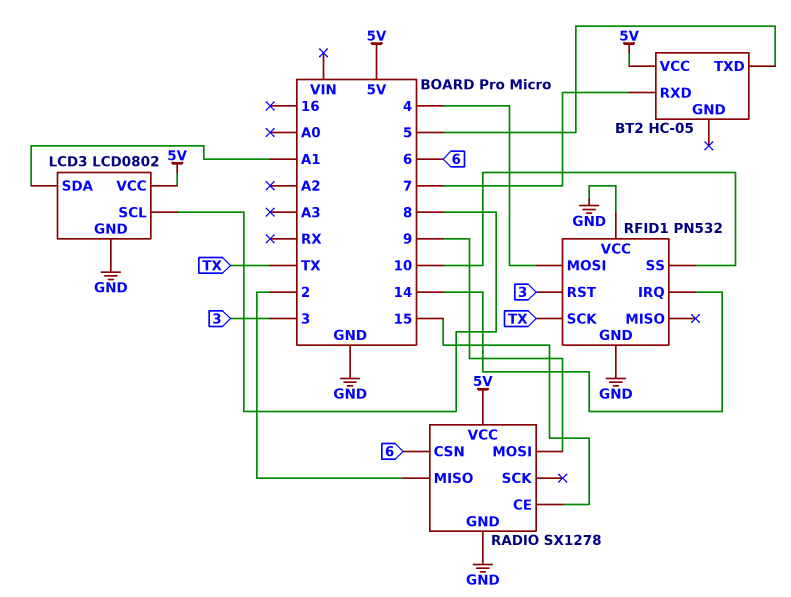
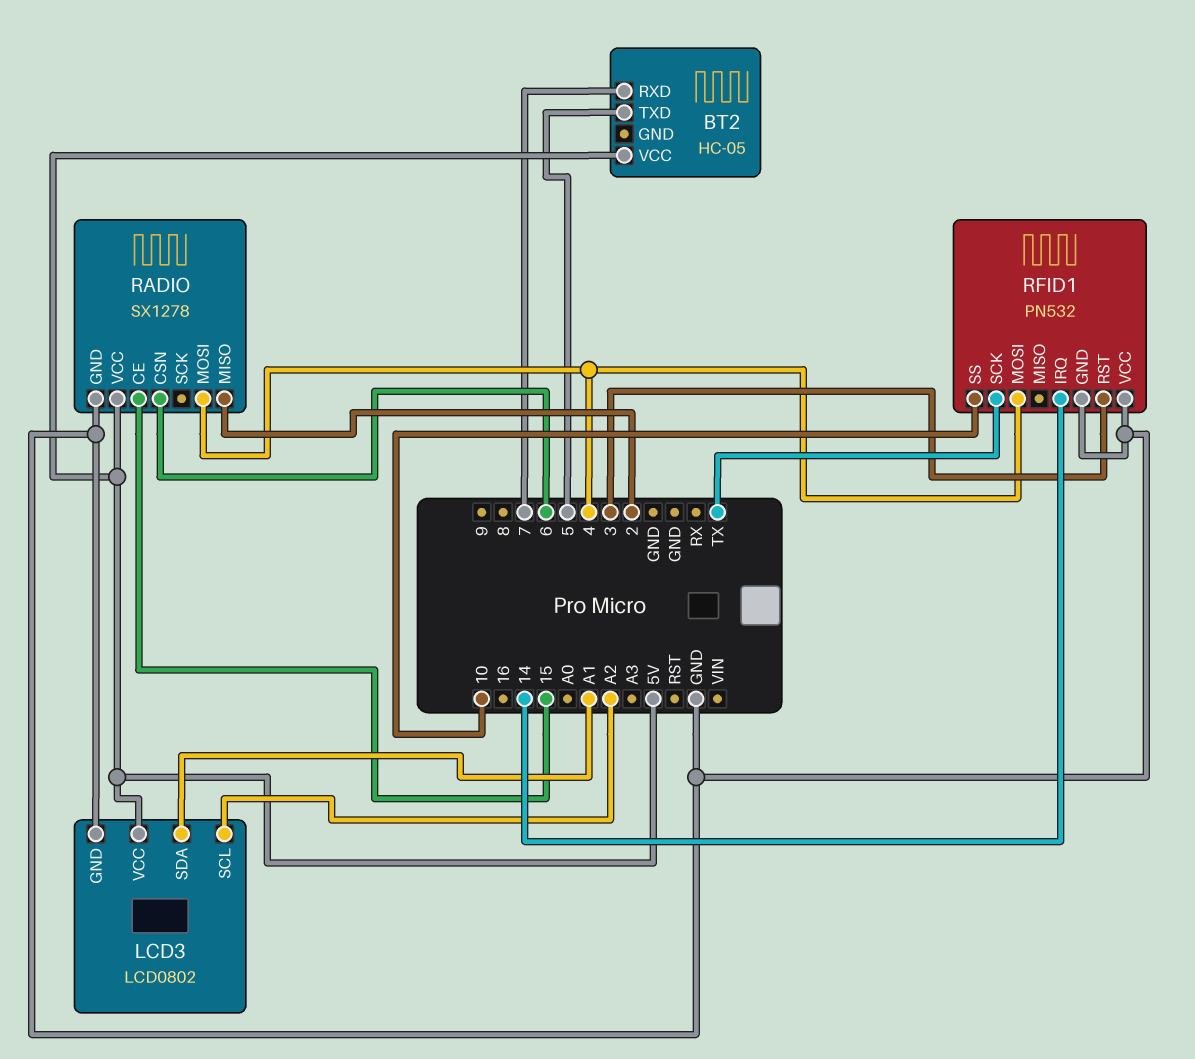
LCD3 pin SCL: 8 -> A2
RADIO pin MOSI: 9 -> 4

